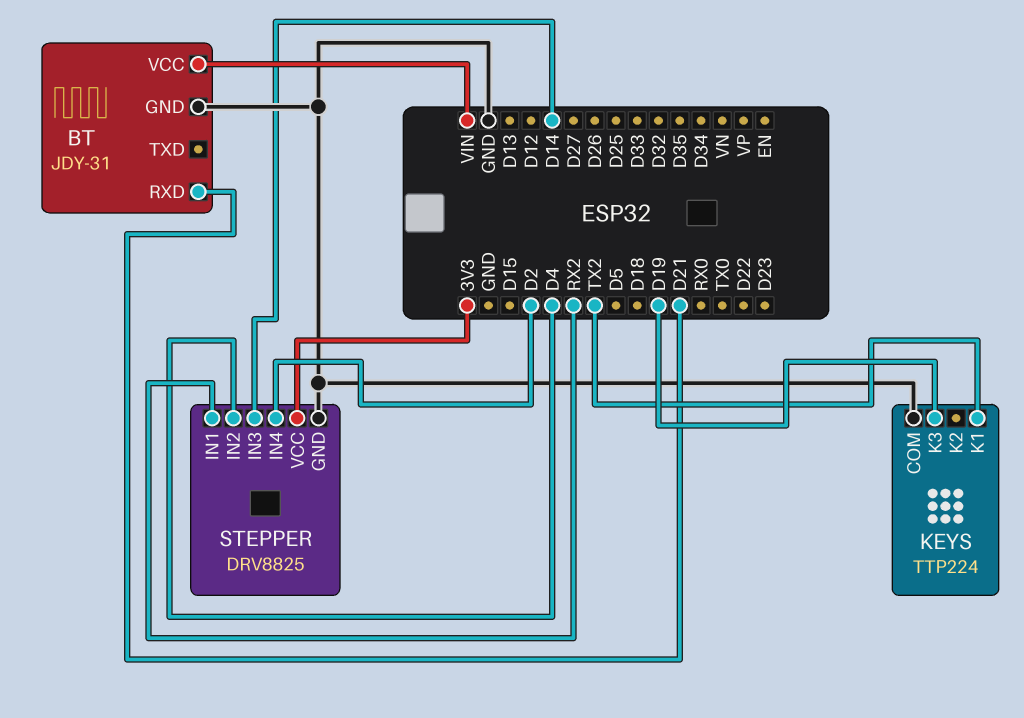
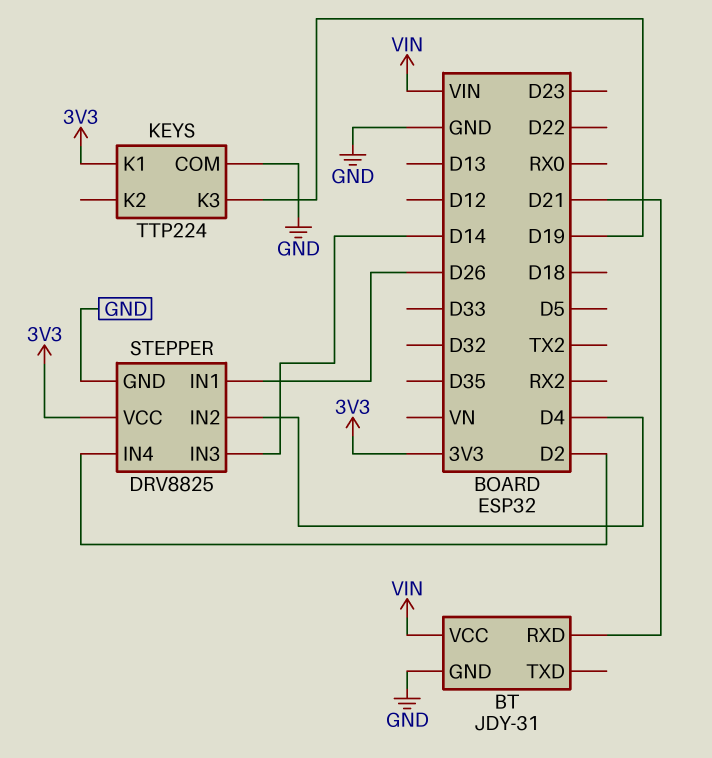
KEYS pin K1: TX2 -> 3V3
STEPPER pin IN1: RX2 -> D26

